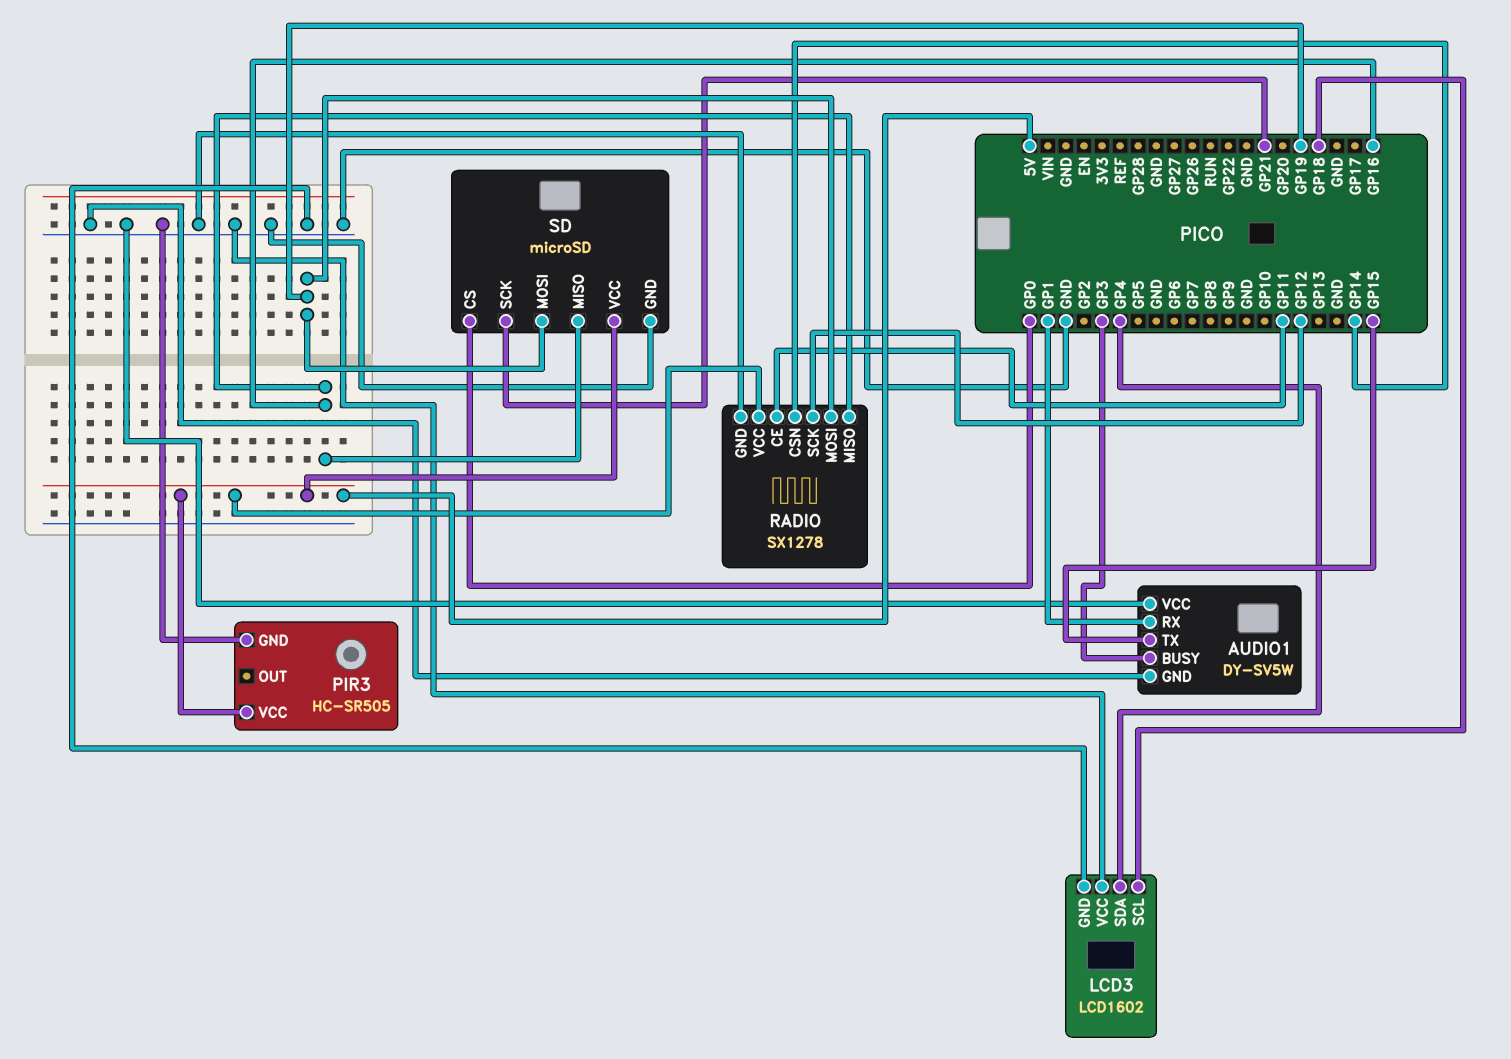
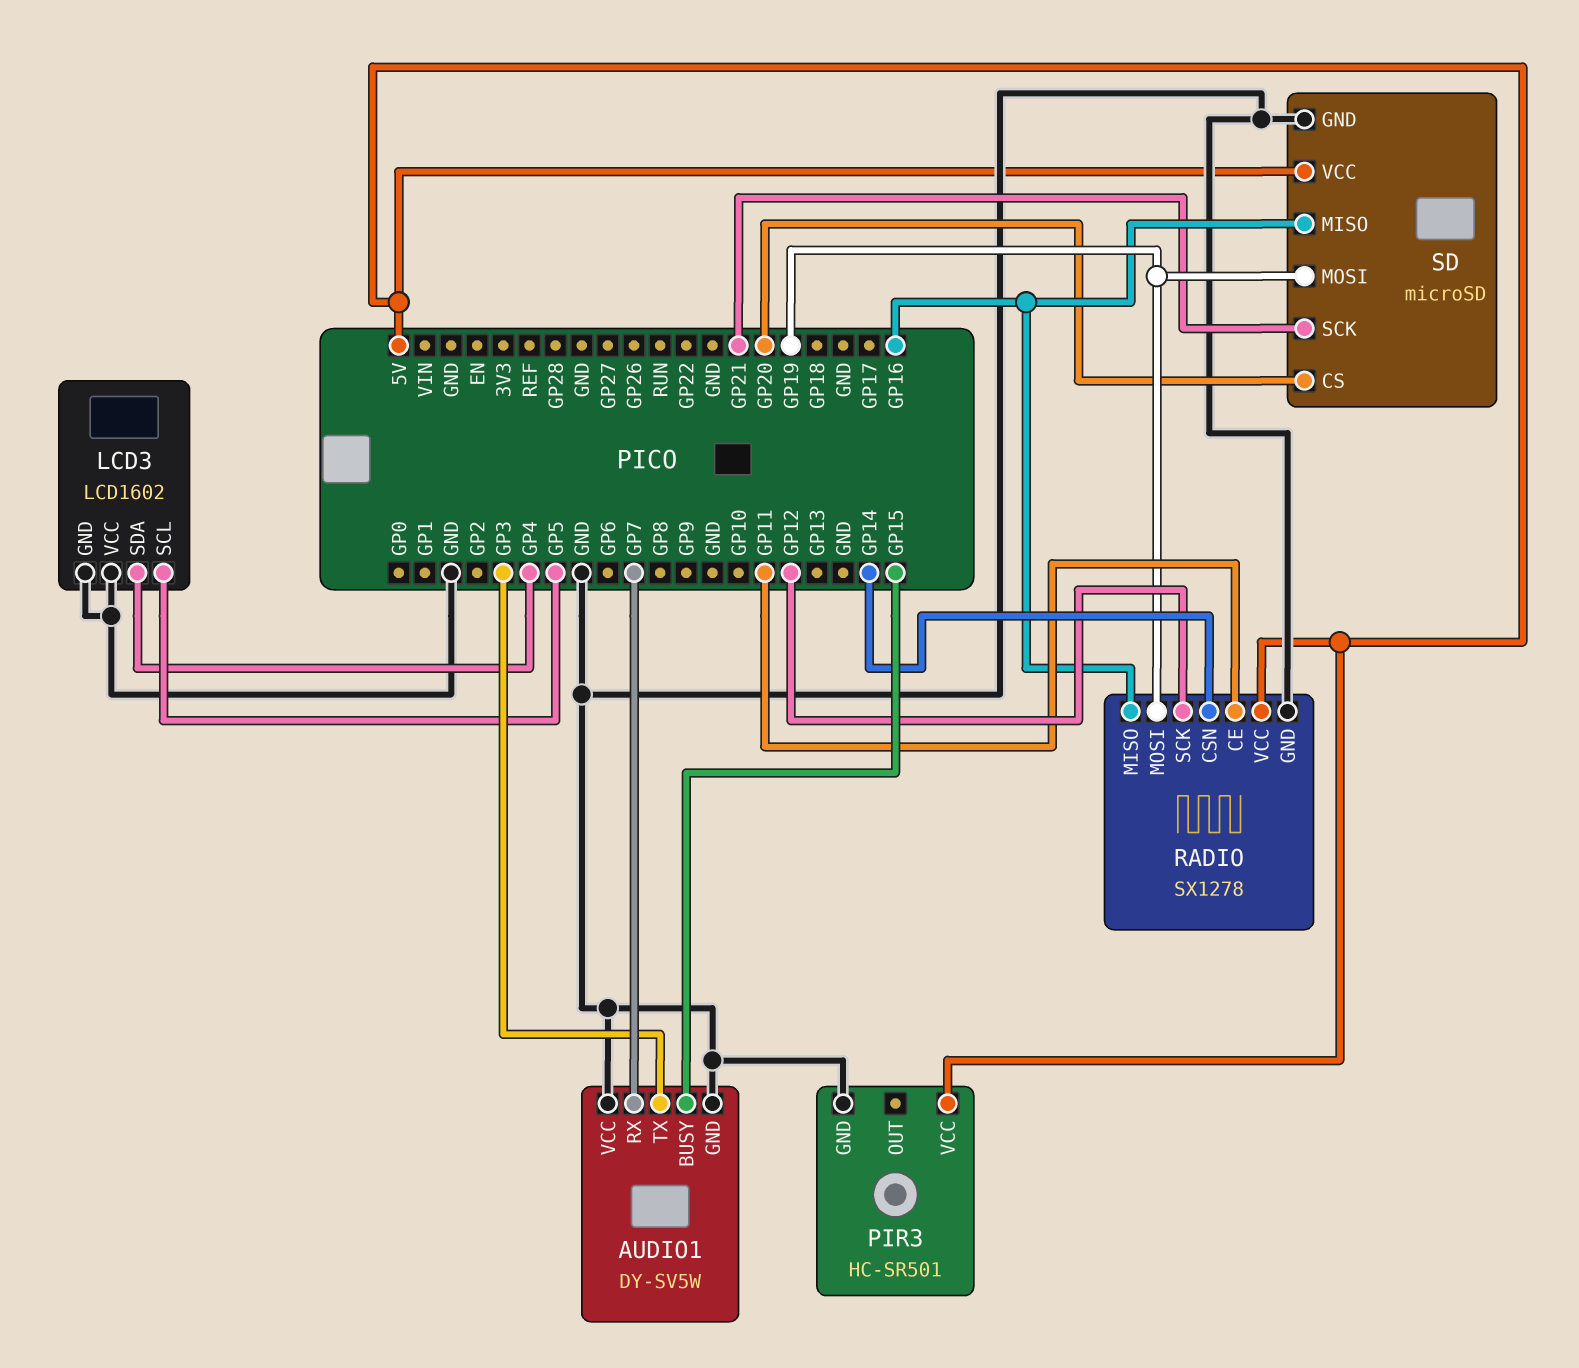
AUDIO1 pin BUSY: GP3 -> GP15
AUDIO1 pin RX: GP1 -> GP7
AUDIO1 pin TX: GP15 -> GP3
LCD3 pin SCL: GP18 -> GP5
PIR3: HC-SR505 -> HC-SR501
SD pin CS: GP0 -> GP20

